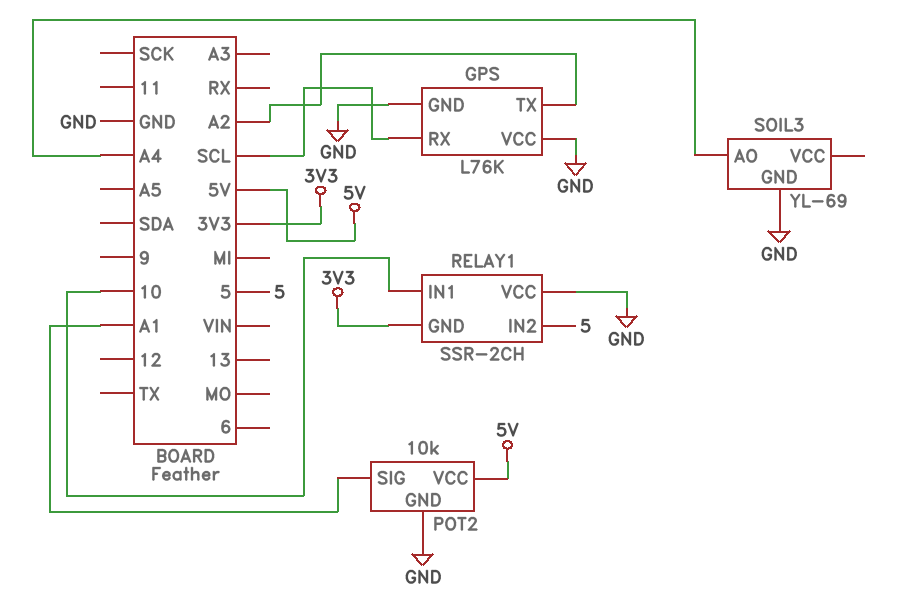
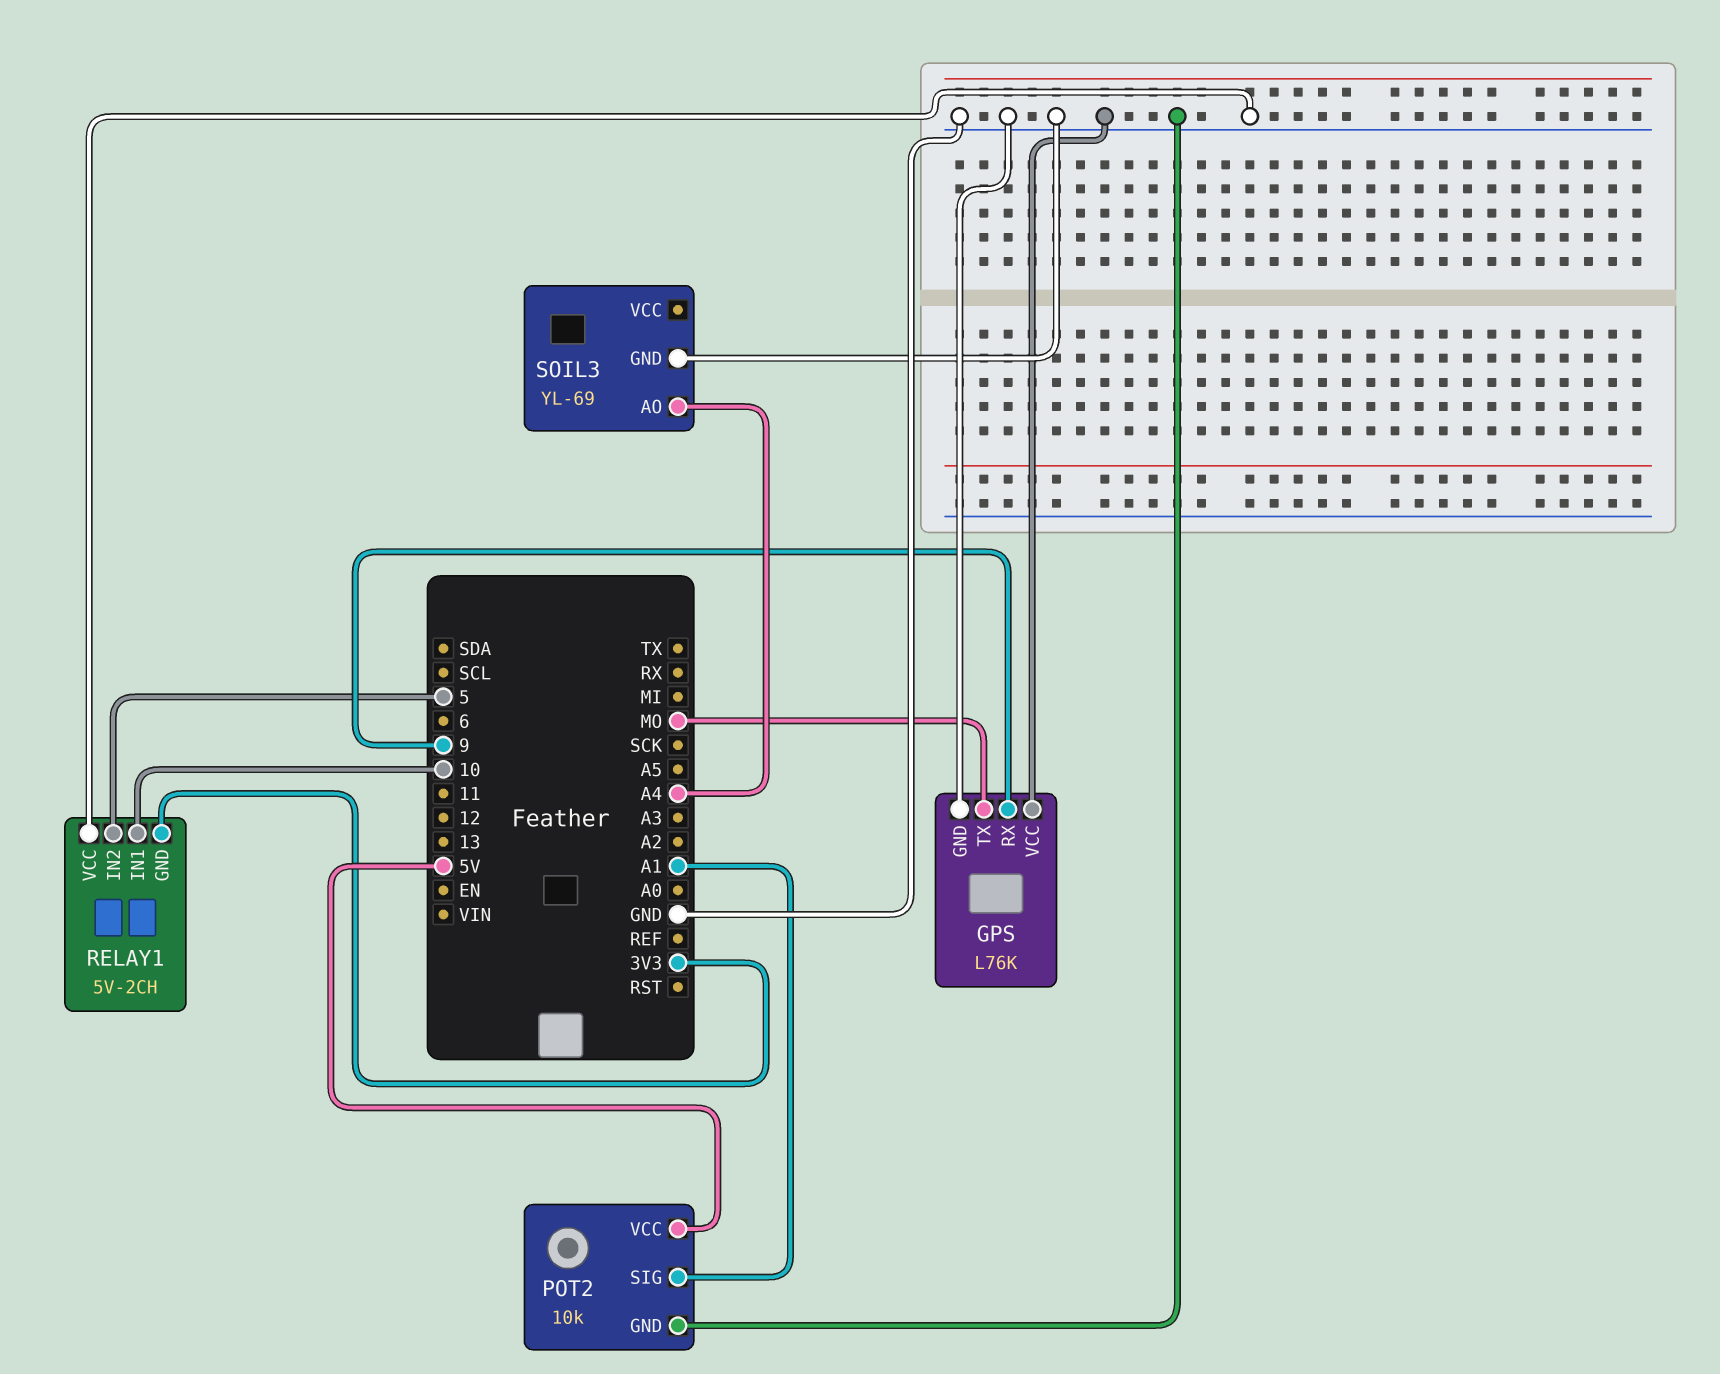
GPS pin RX: SCL -> 9
GPS pin TX: A2 -> MO
RELAY1: SSR-2CH -> 5V-2CH

